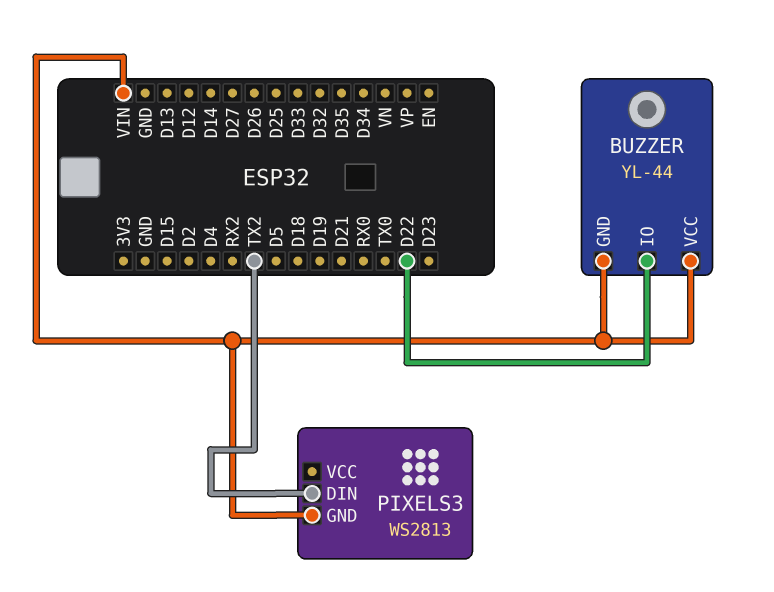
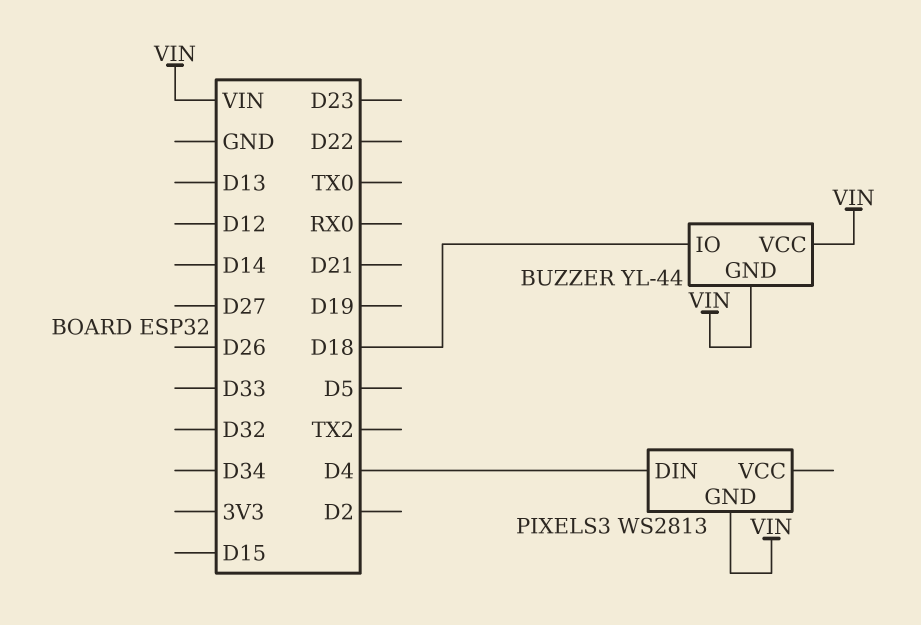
BUZZER pin IO: D22 -> D18
PIXELS3 pin DIN: TX2 -> D4

